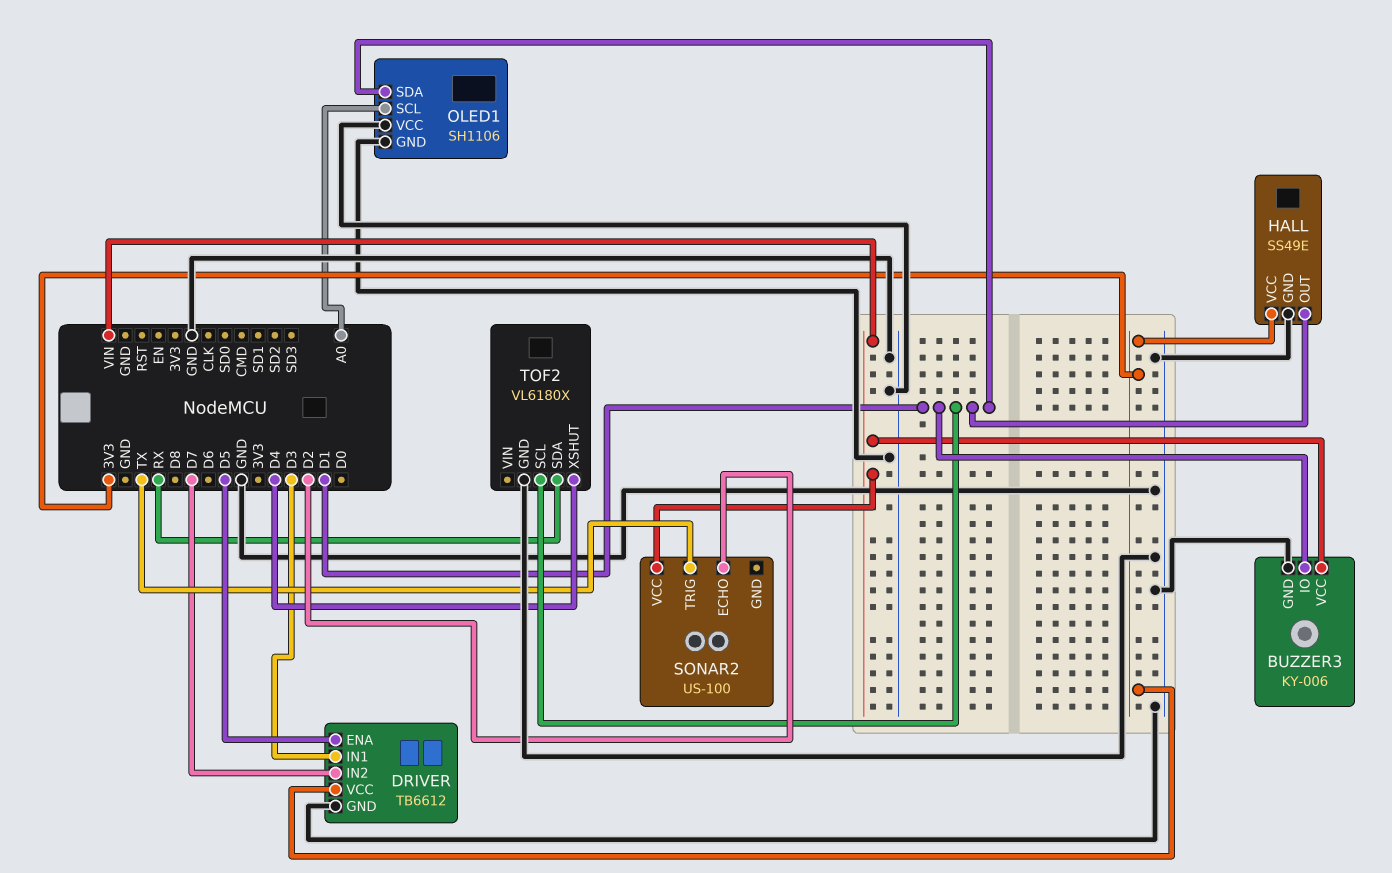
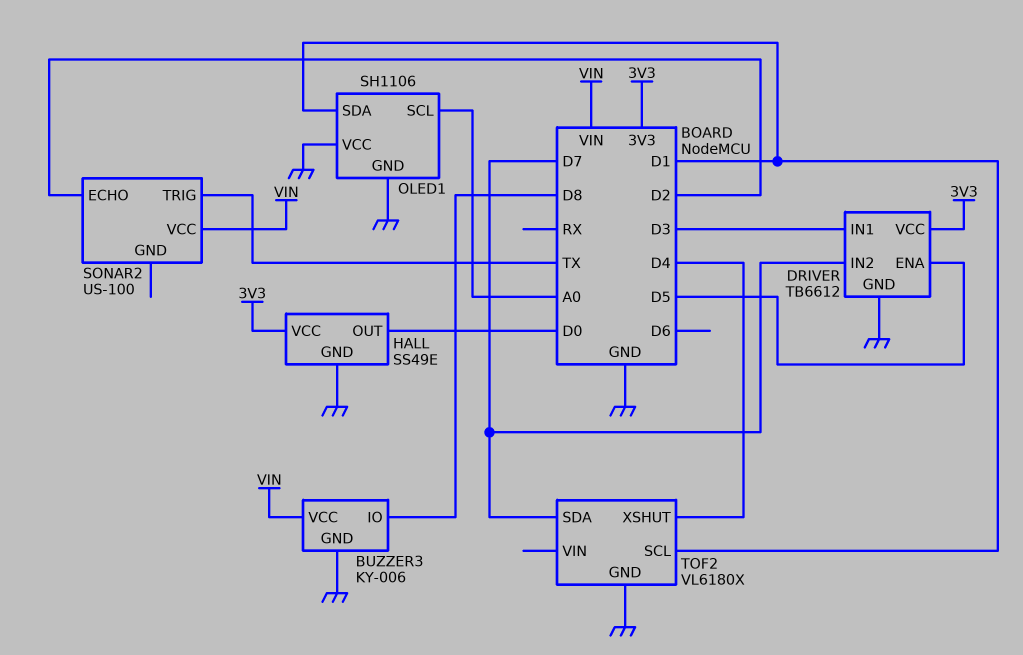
BUZZER3 pin IO: D1 -> D8
HALL pin OUT: D1 -> D0
TOF2 pin SDA: RX -> D7

